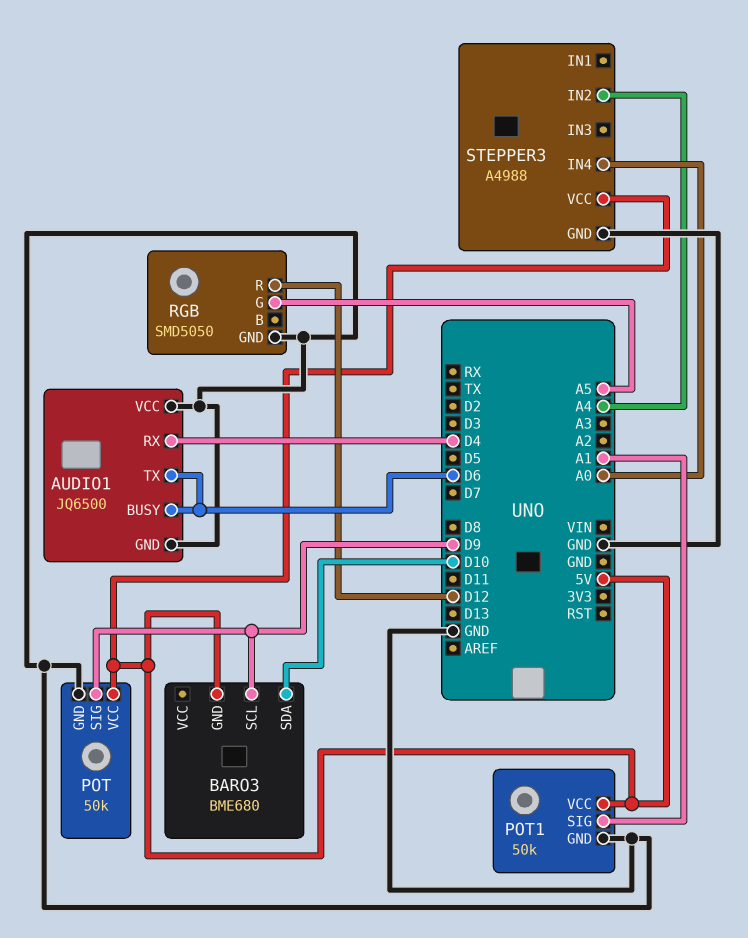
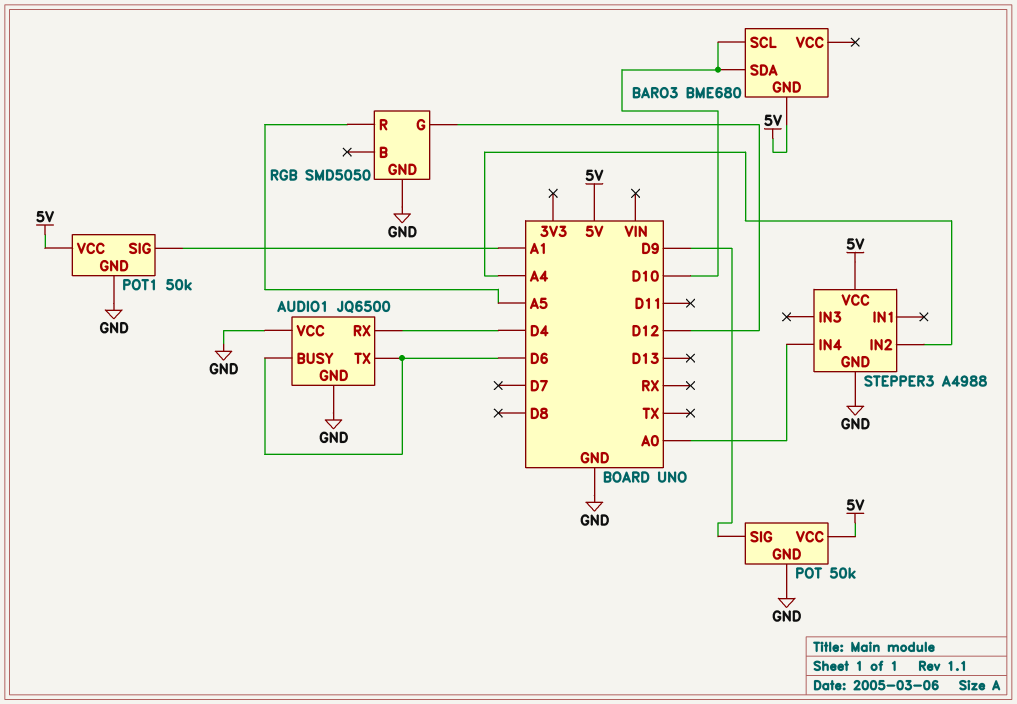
BARO3 pin SCL: D9 -> D10
RGB pin G: A5 -> D12
RGB pin R: D12 -> A5

